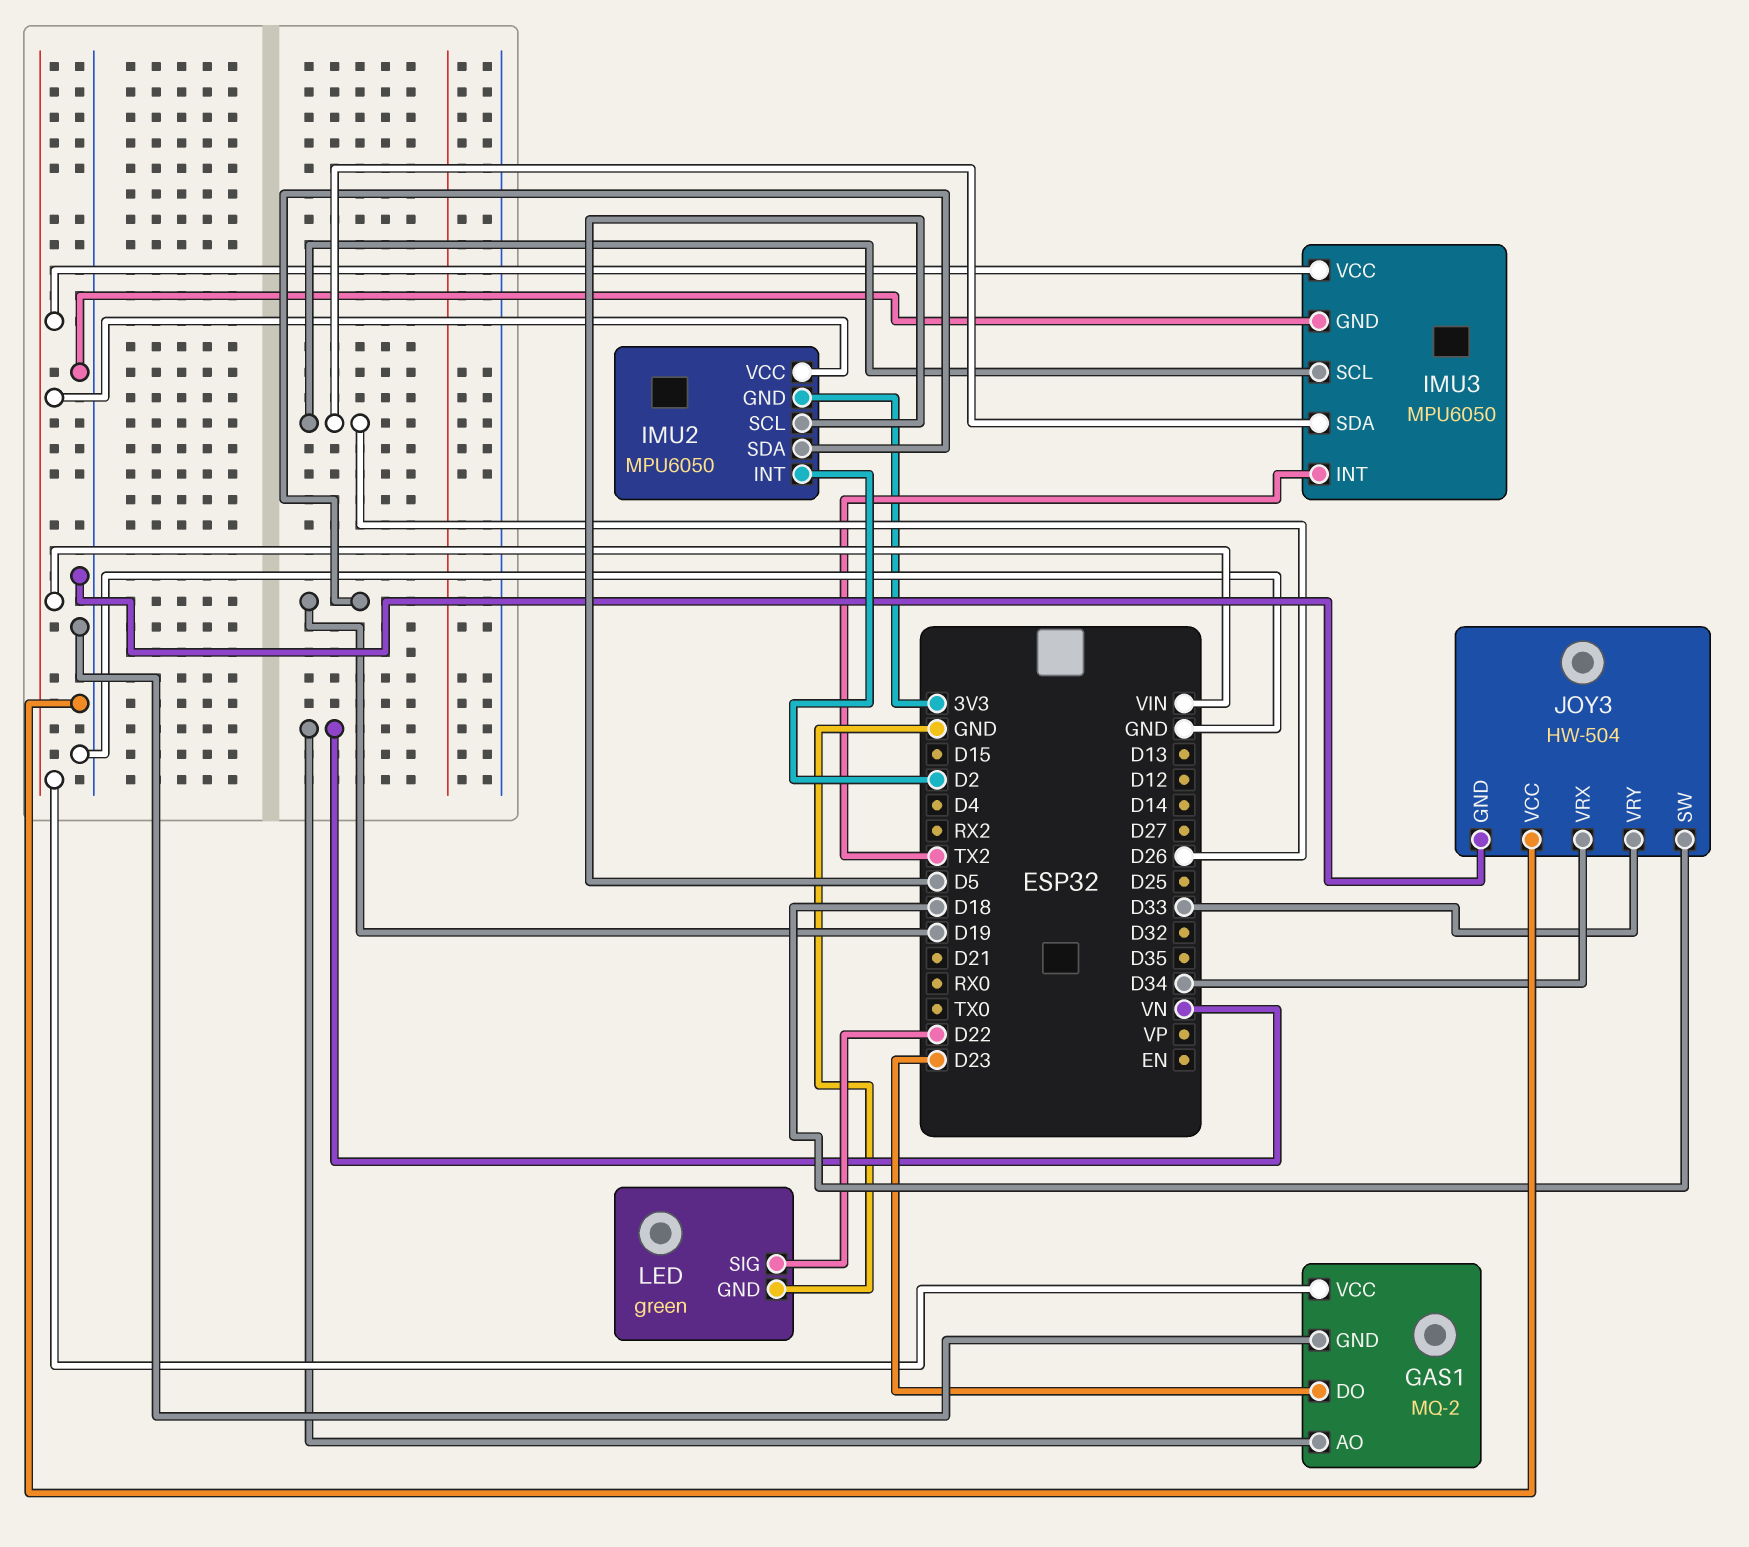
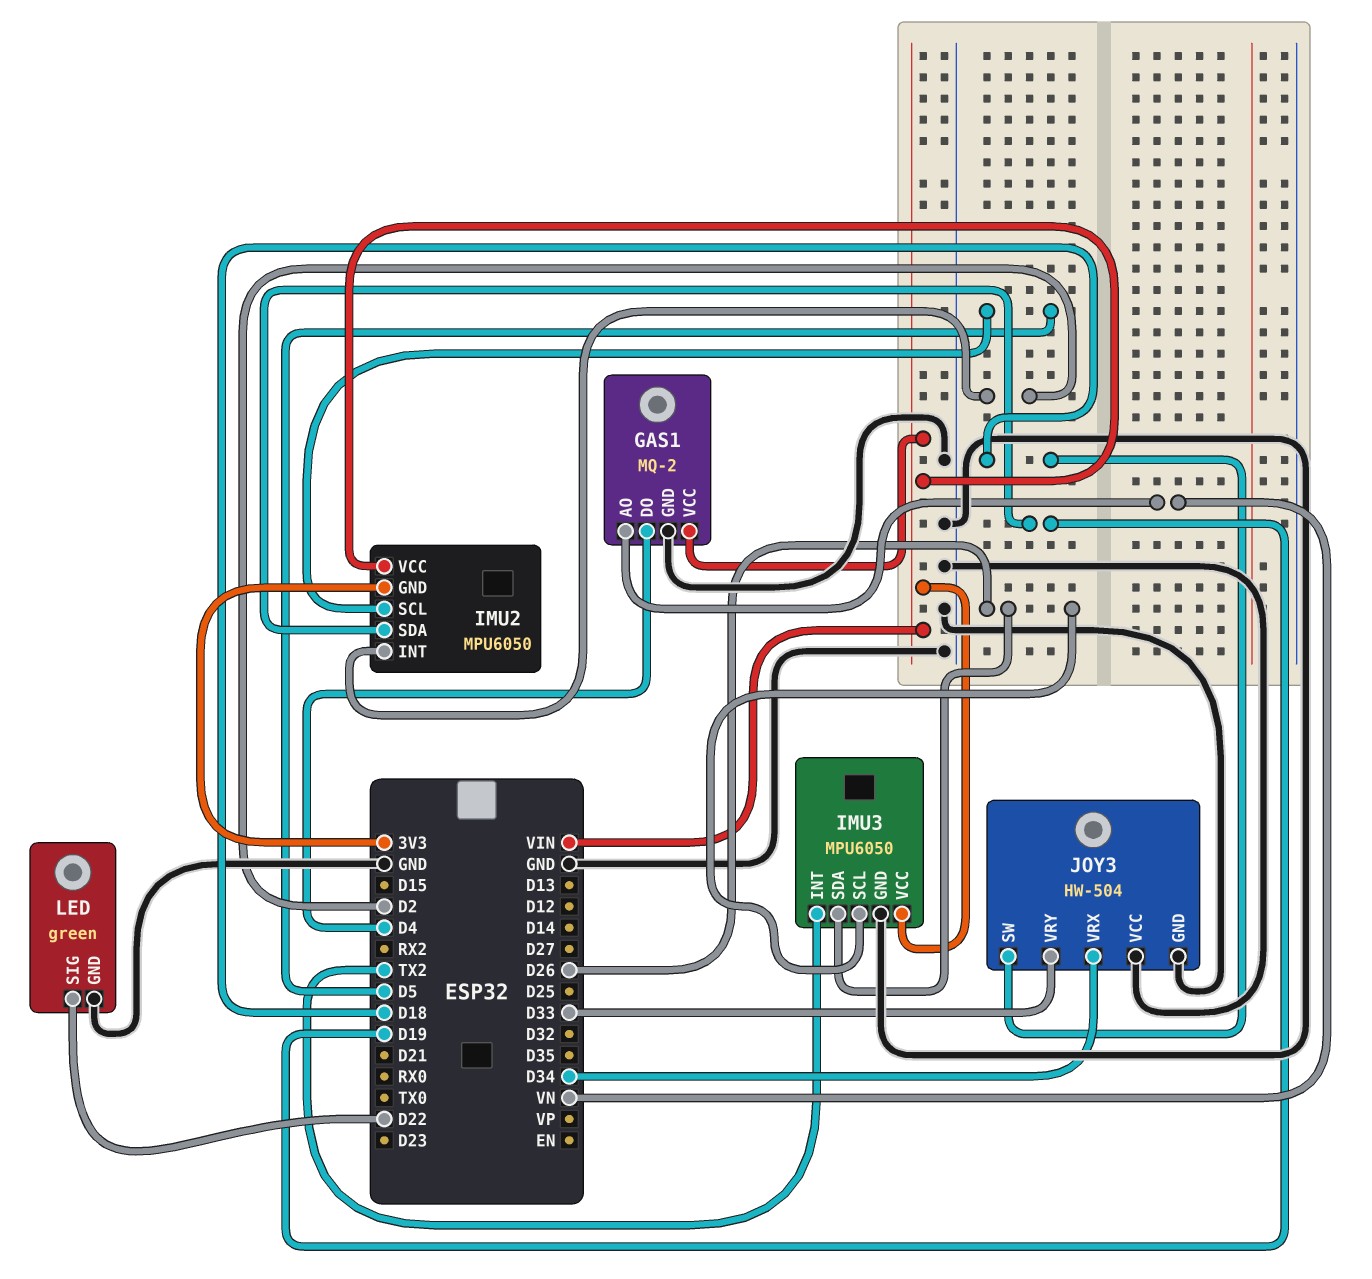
GAS1 pin DO: D23 -> D4

